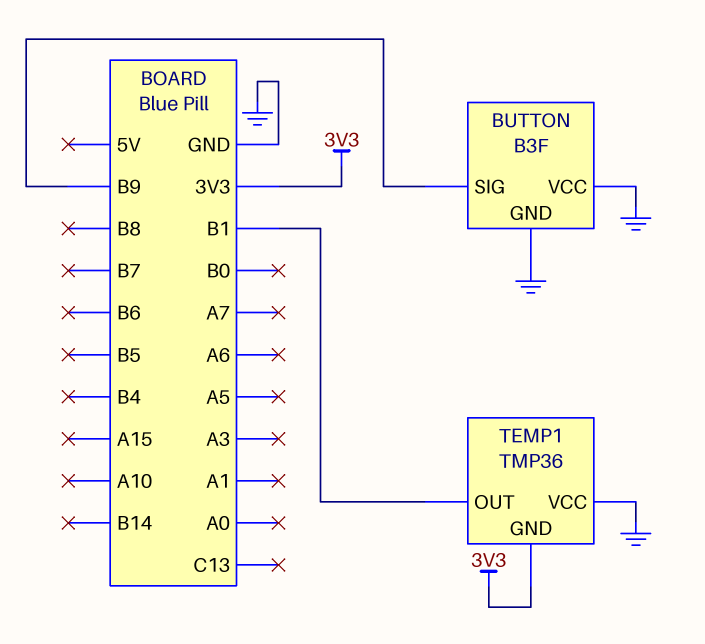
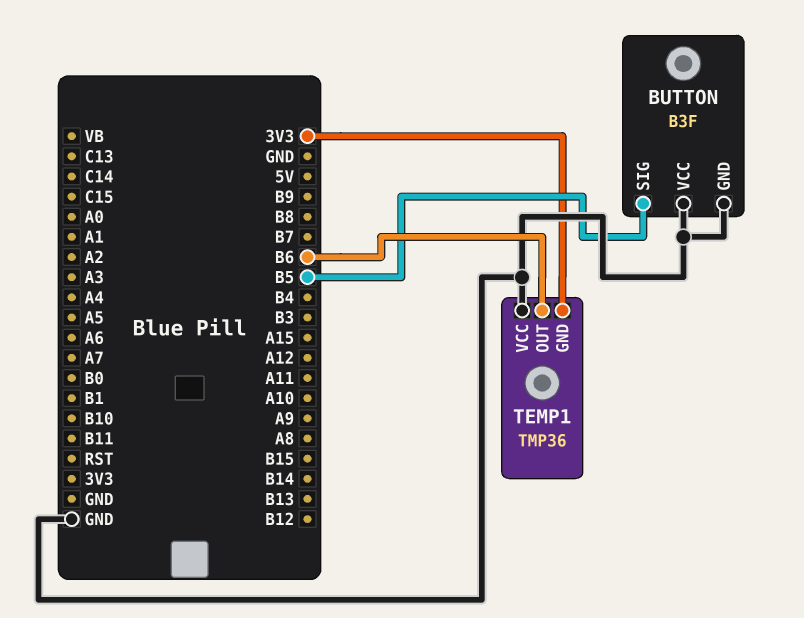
BUTTON pin SIG: B9 -> B5
TEMP1 pin OUT: B1 -> B6

